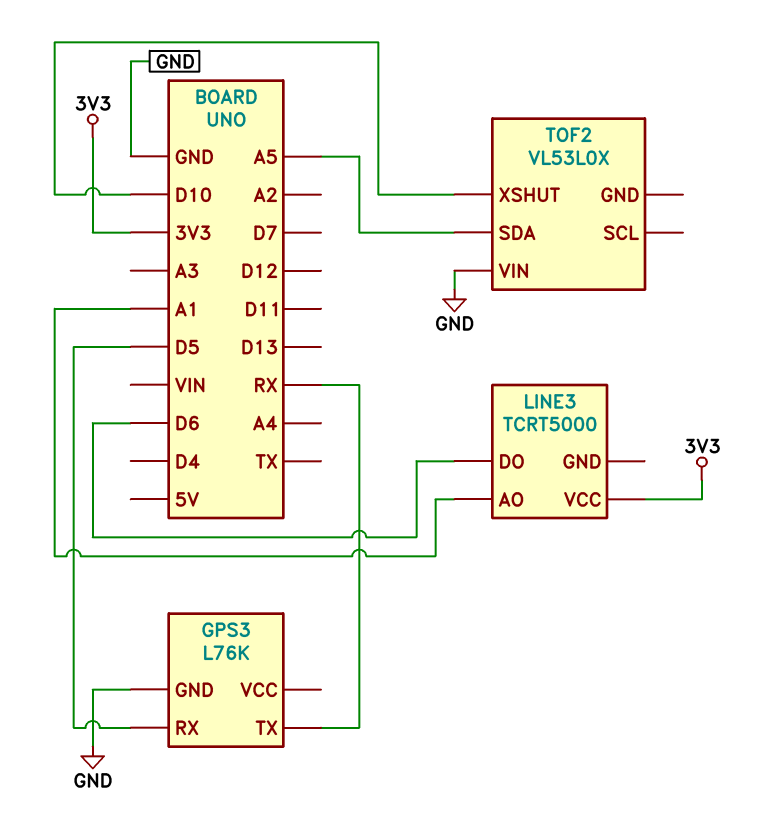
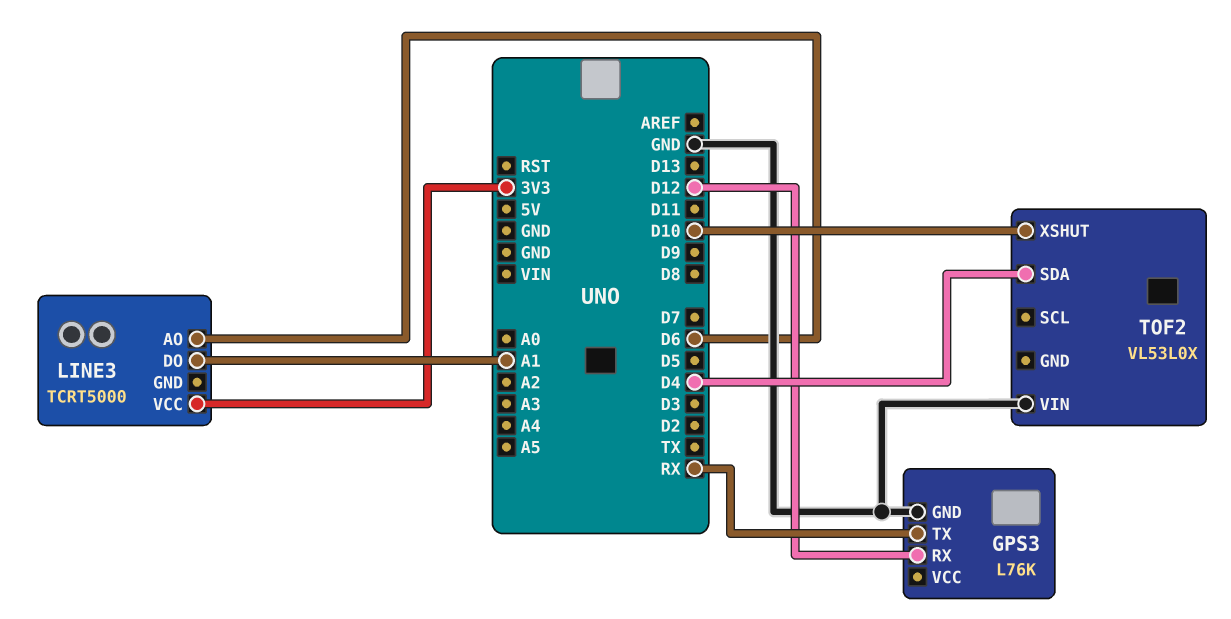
GPS3 pin RX: D5 -> D12
LINE3 pin AO: A1 -> D6
LINE3 pin DO: D6 -> A1
TOF2 pin SDA: A5 -> D4

